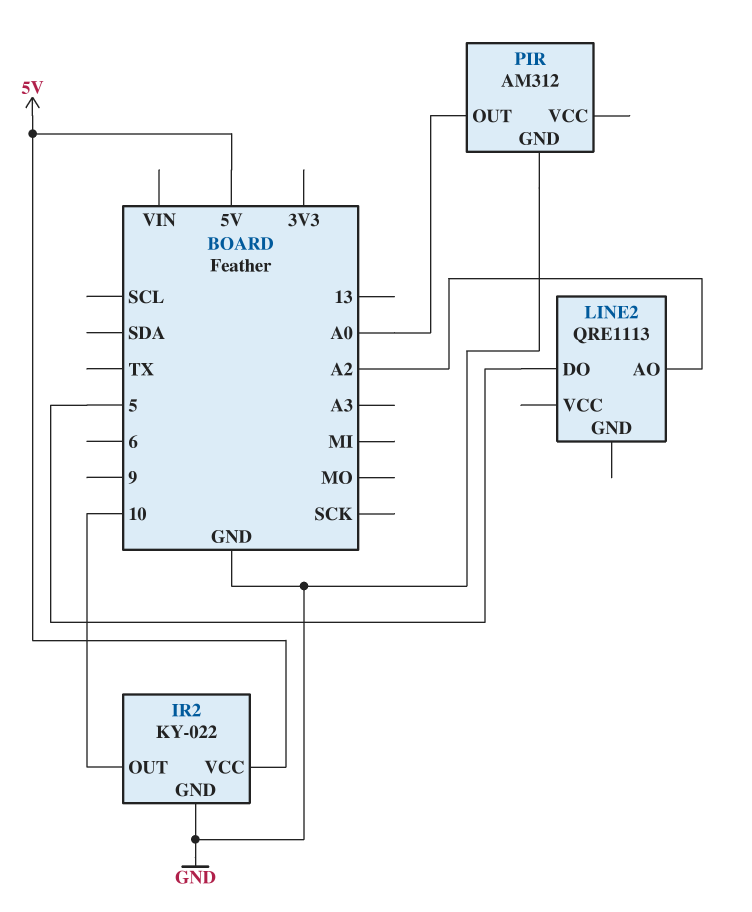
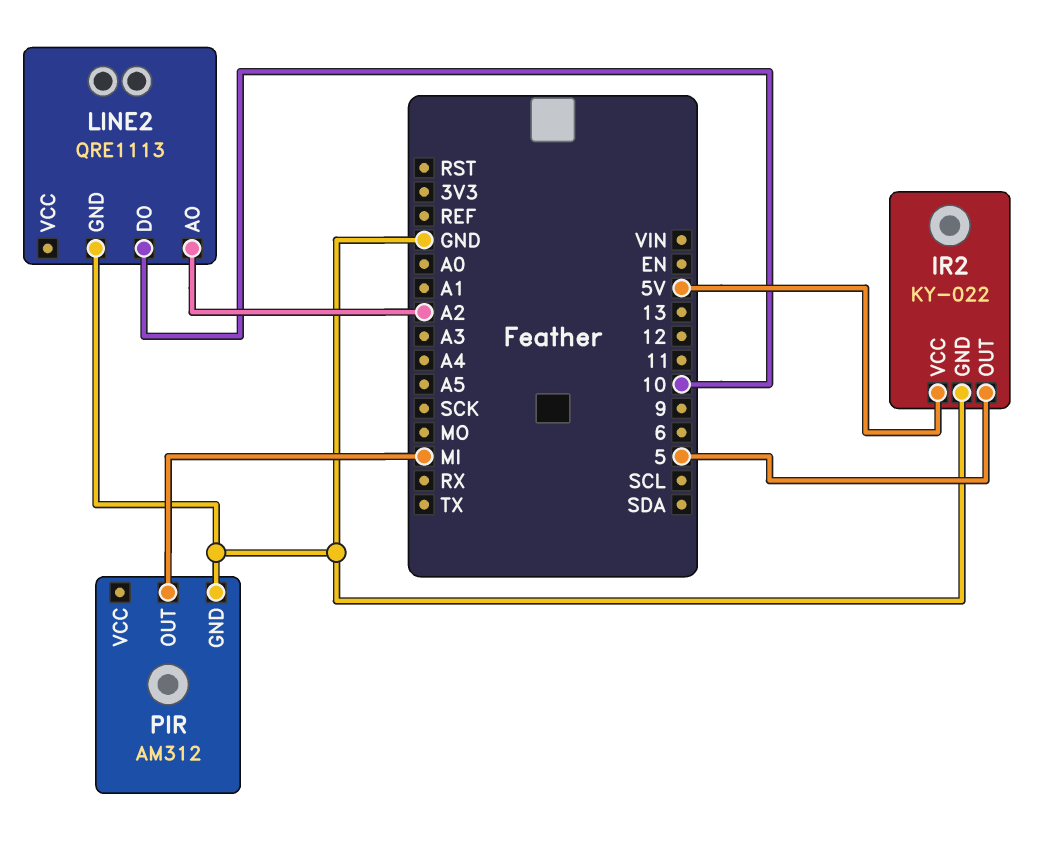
IR2 pin OUT: 10 -> 5
LINE2 pin DO: 5 -> 10
LINE2 pin GND: none -> GND
PIR pin OUT: A0 -> MI

